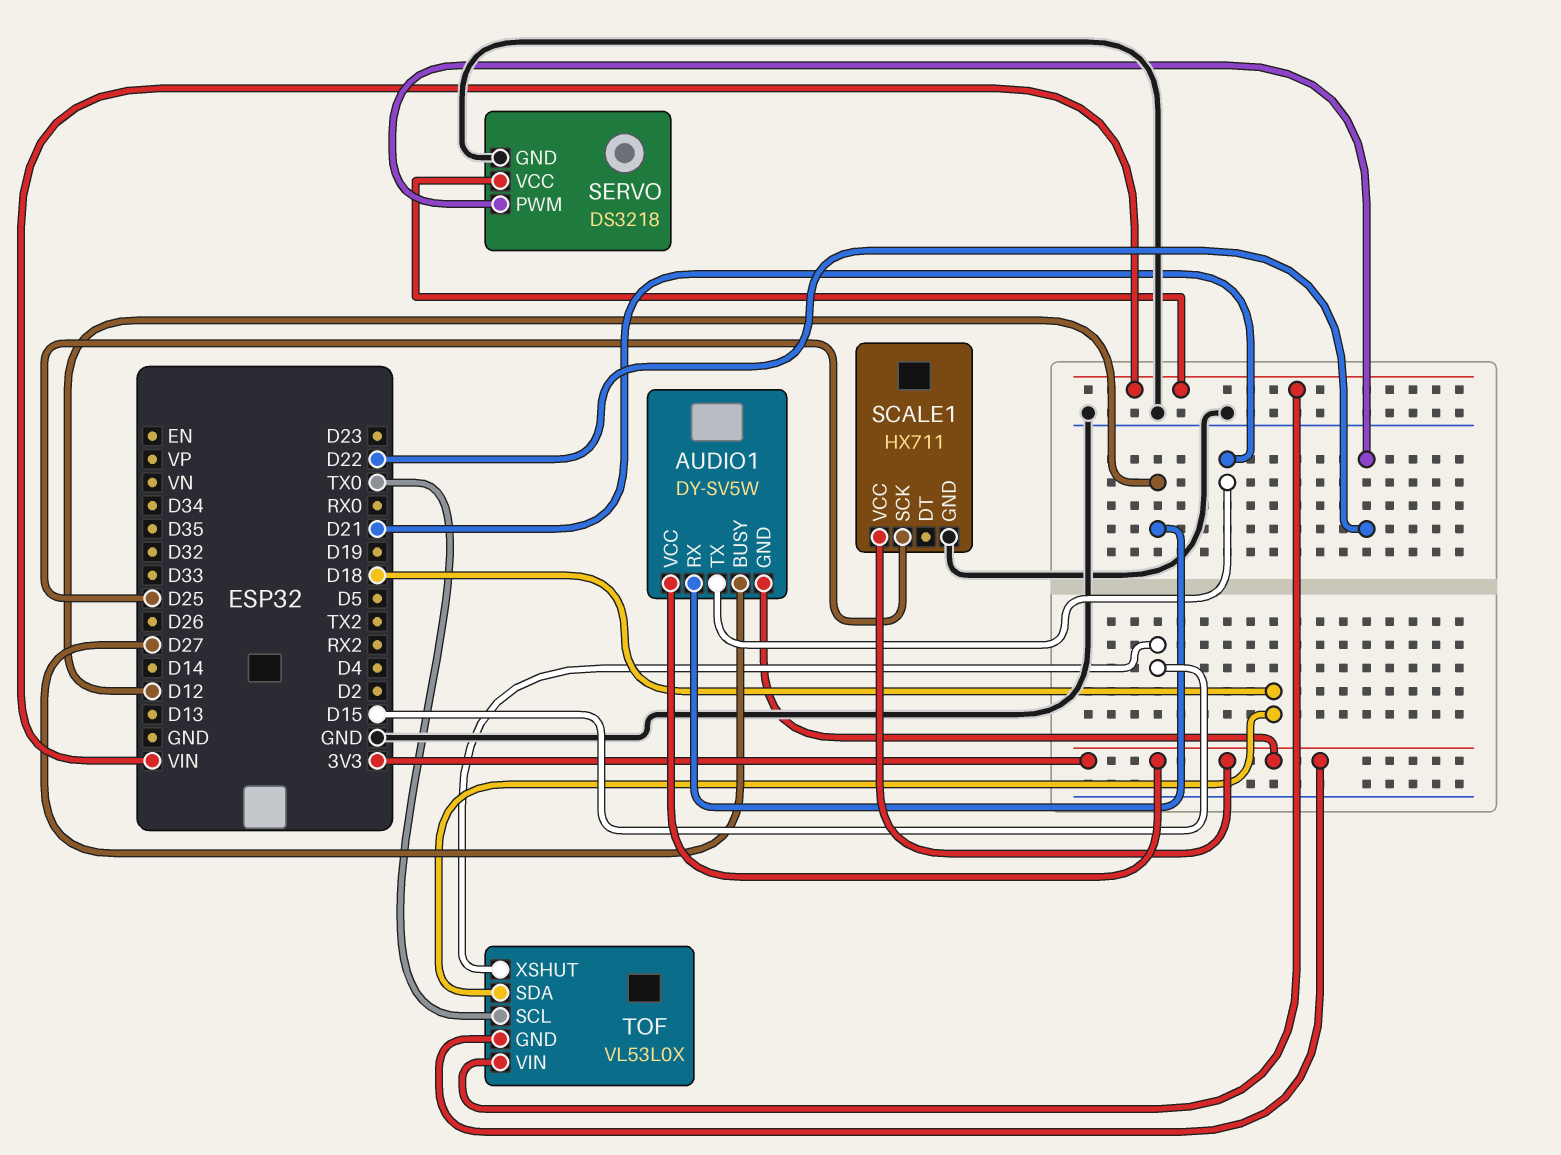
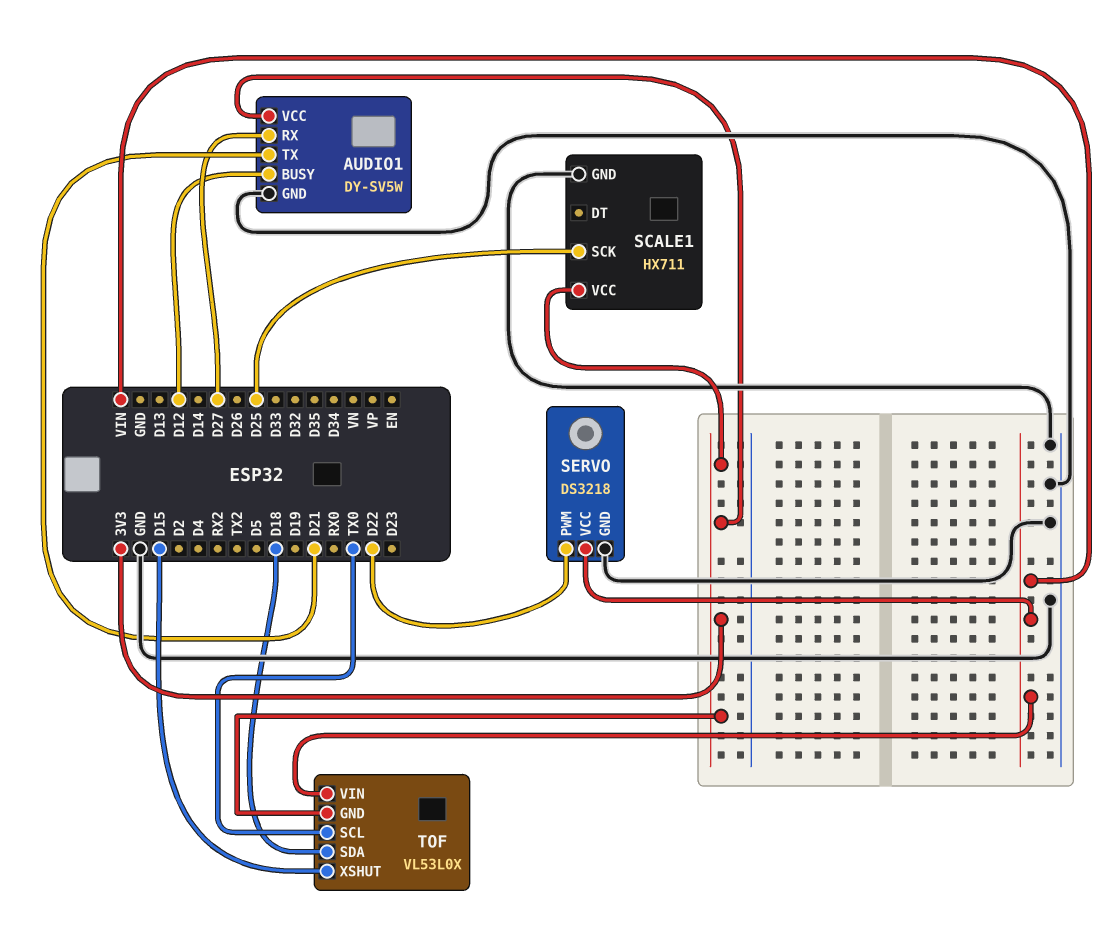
AUDIO1 pin BUSY: D27 -> D12
AUDIO1 pin GND: 3V3 -> GND
AUDIO1 pin RX: D12 -> D27

